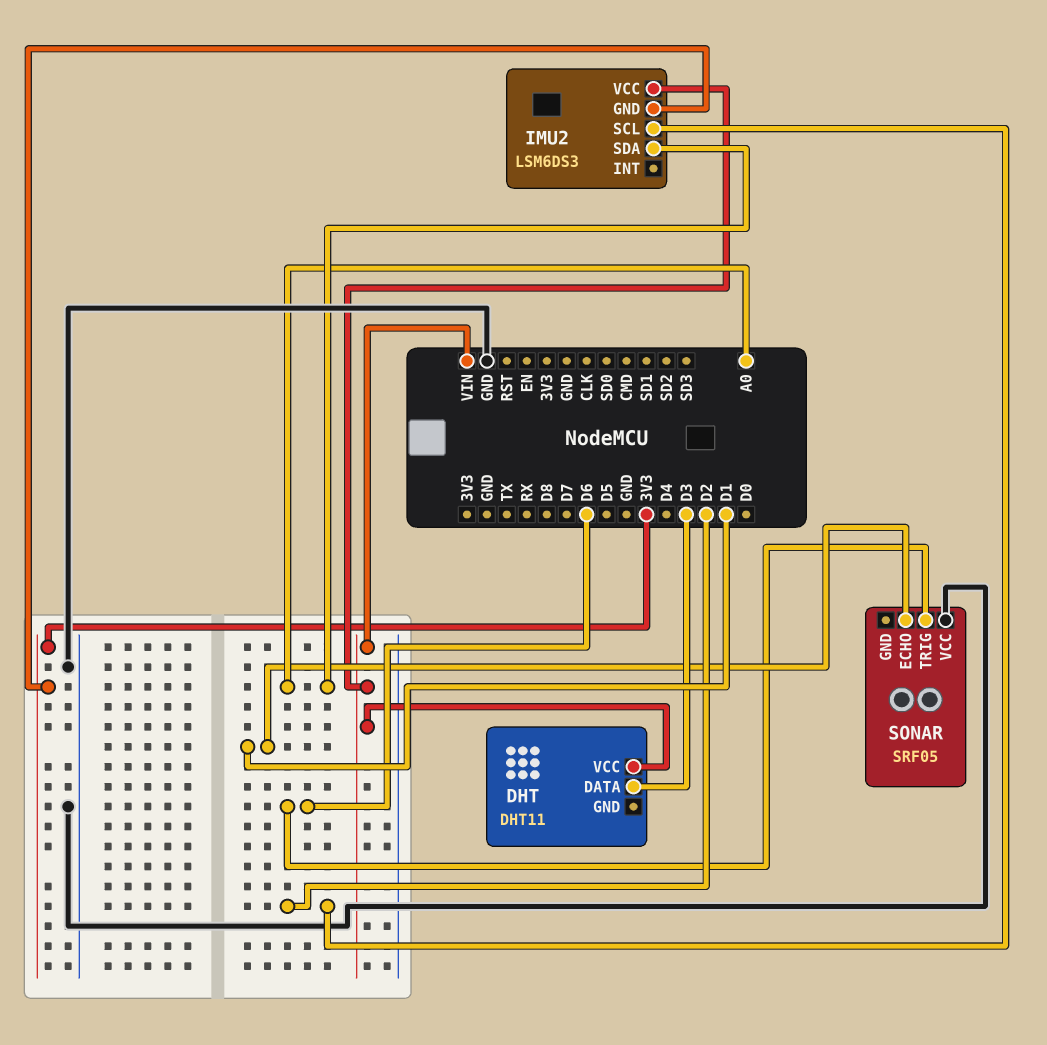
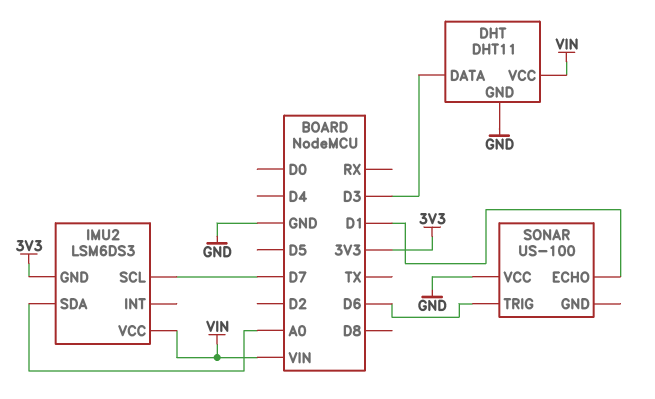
DHT pin GND: none -> GND
IMU2 pin SCL: D2 -> D7
SONAR: SRF05 -> US-100

